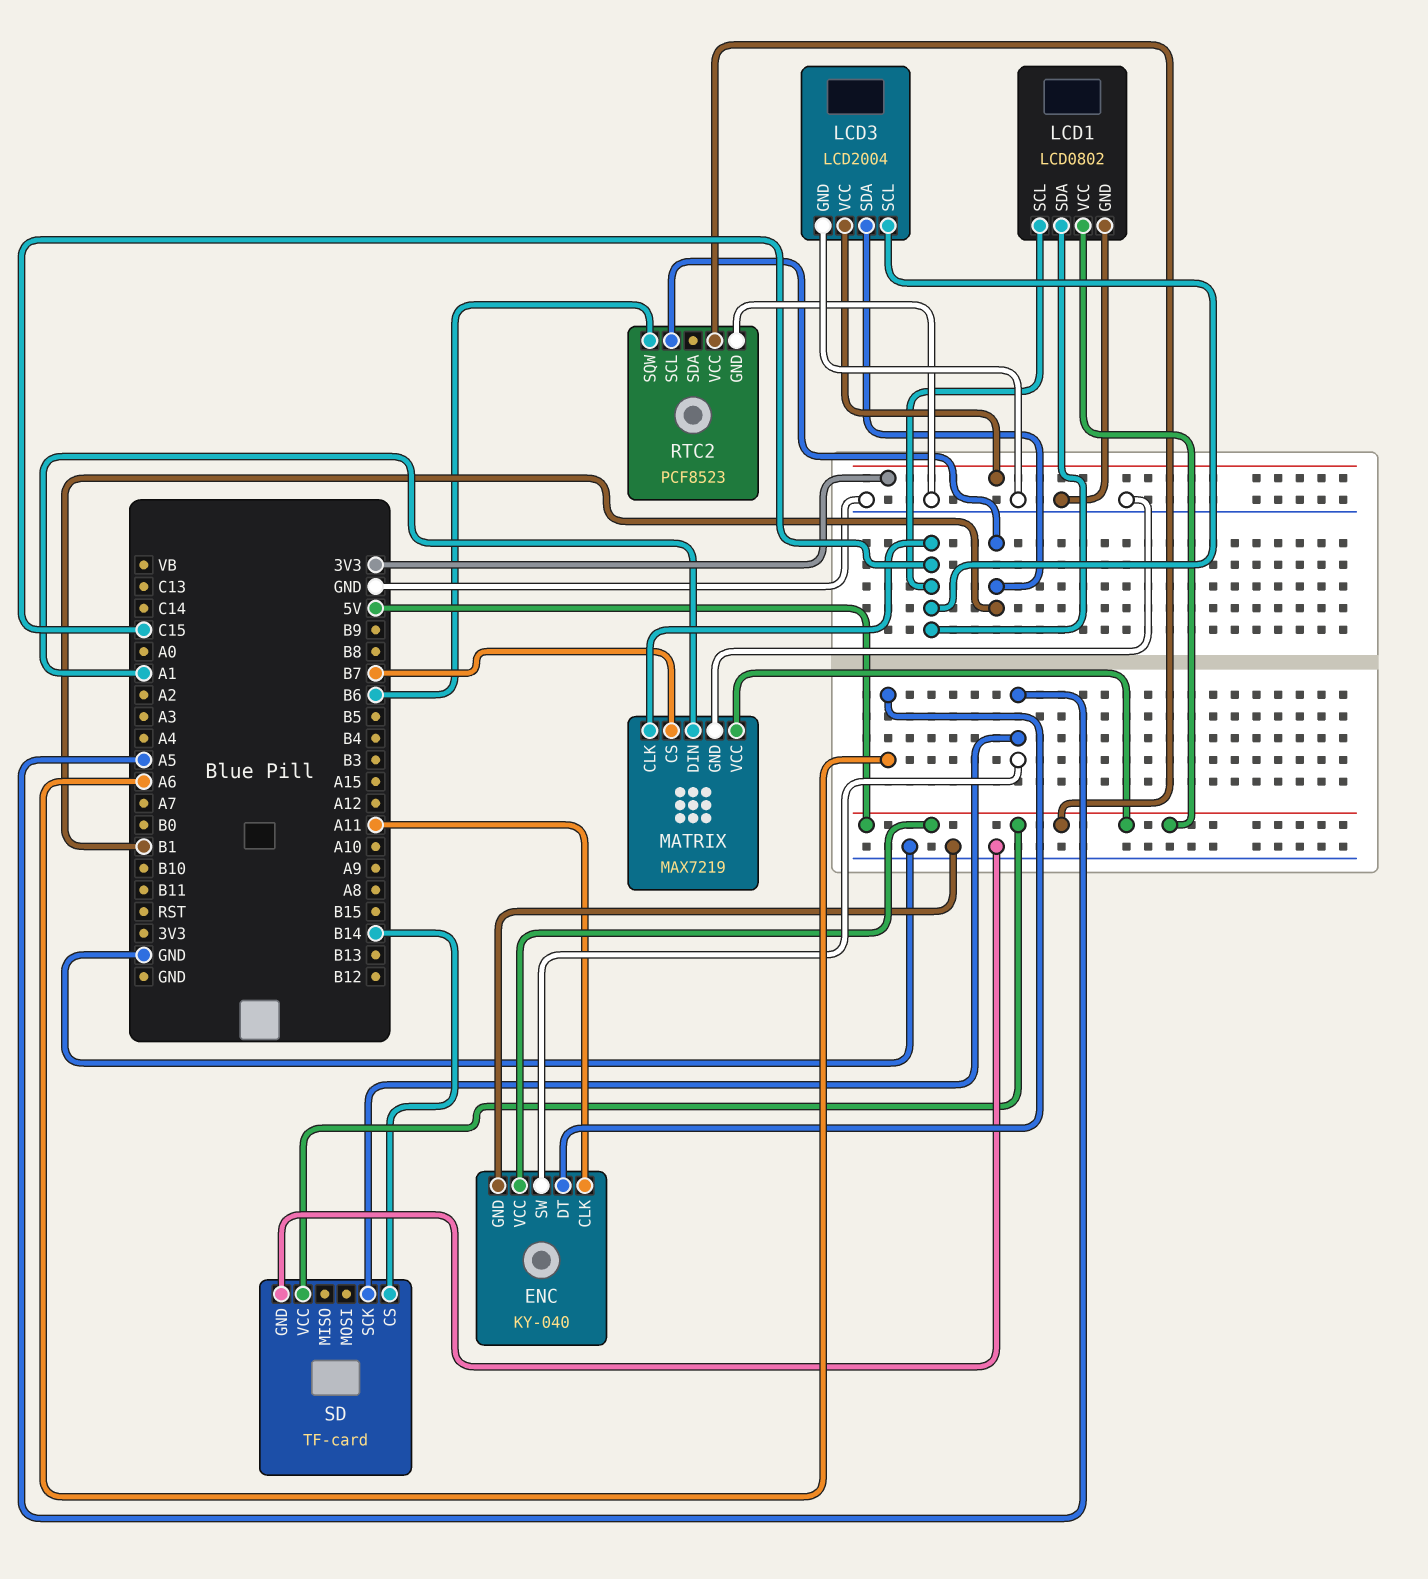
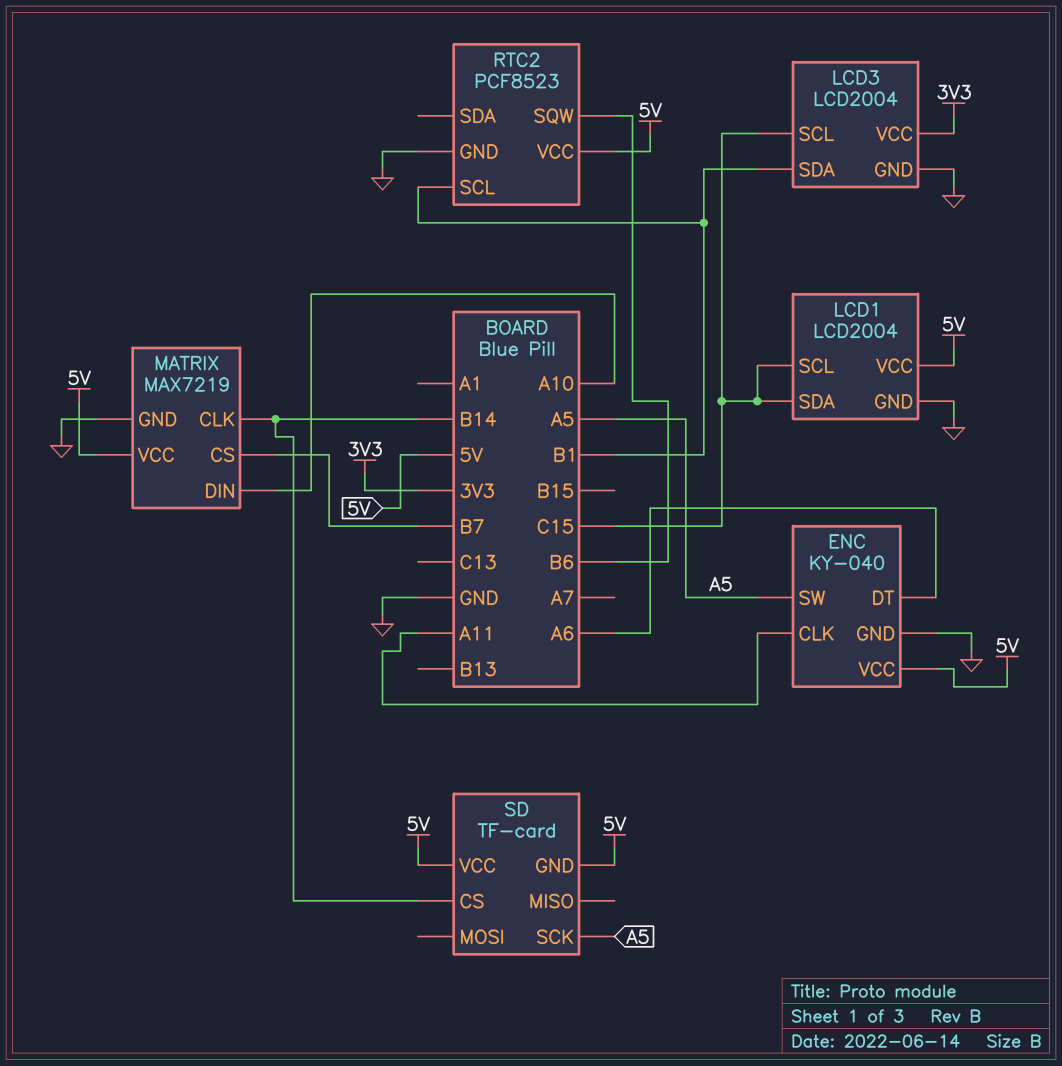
LCD1: LCD0802 -> LCD2004
MATRIX pin CLK: C15 -> B14
MATRIX pin DIN: A1 -> A10
SD pin GND: GND -> 5V

